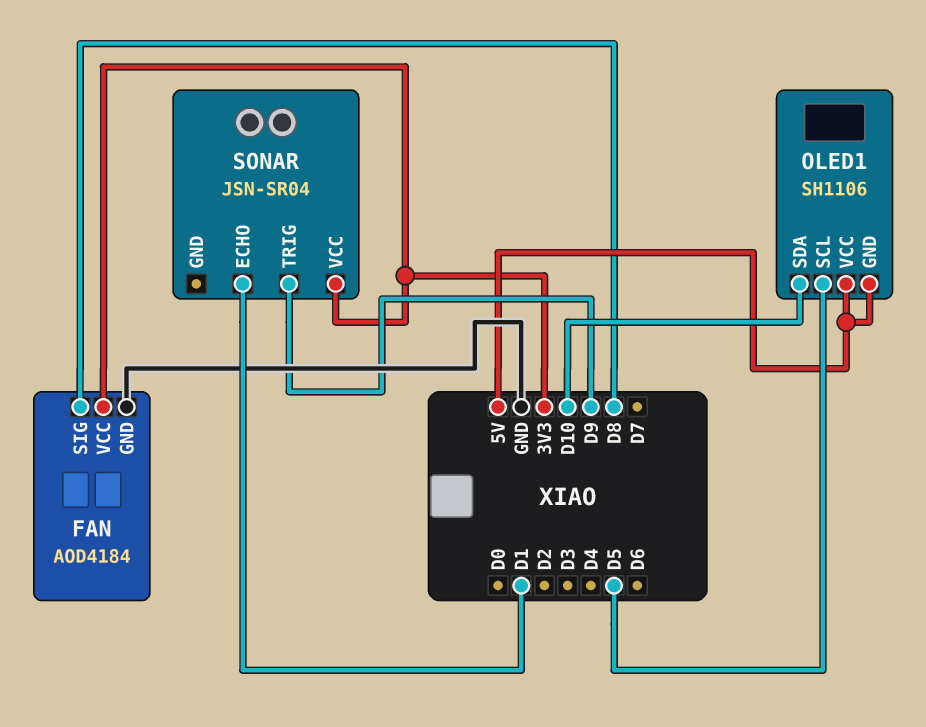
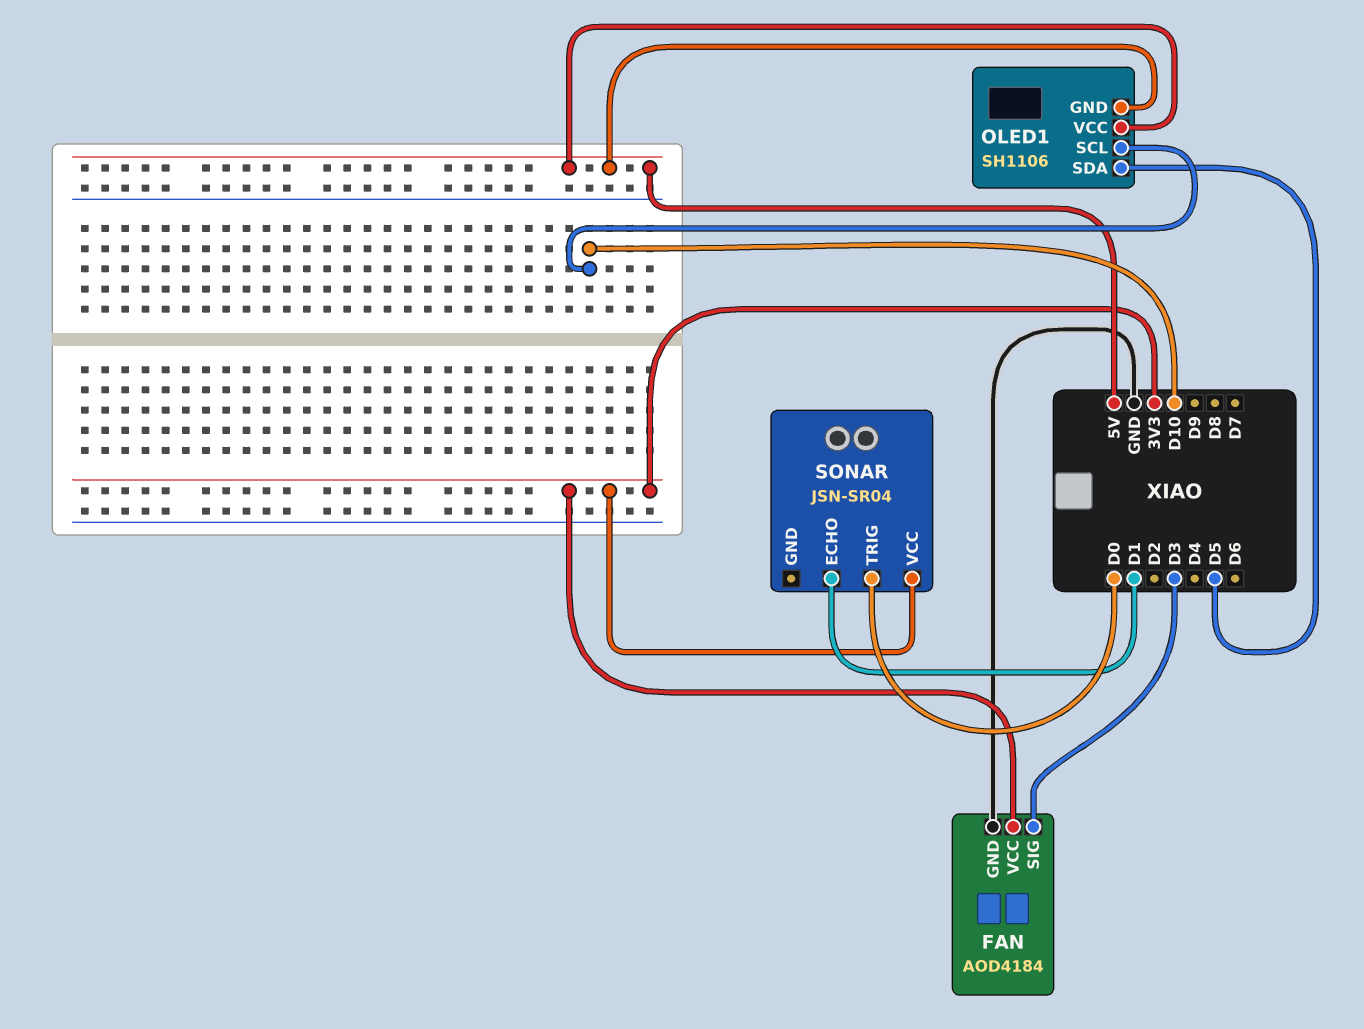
FAN pin SIG: D8 -> D3
OLED1 pin SCL: D5 -> D10
OLED1 pin SDA: D10 -> D5
SONAR pin TRIG: D9 -> D0

